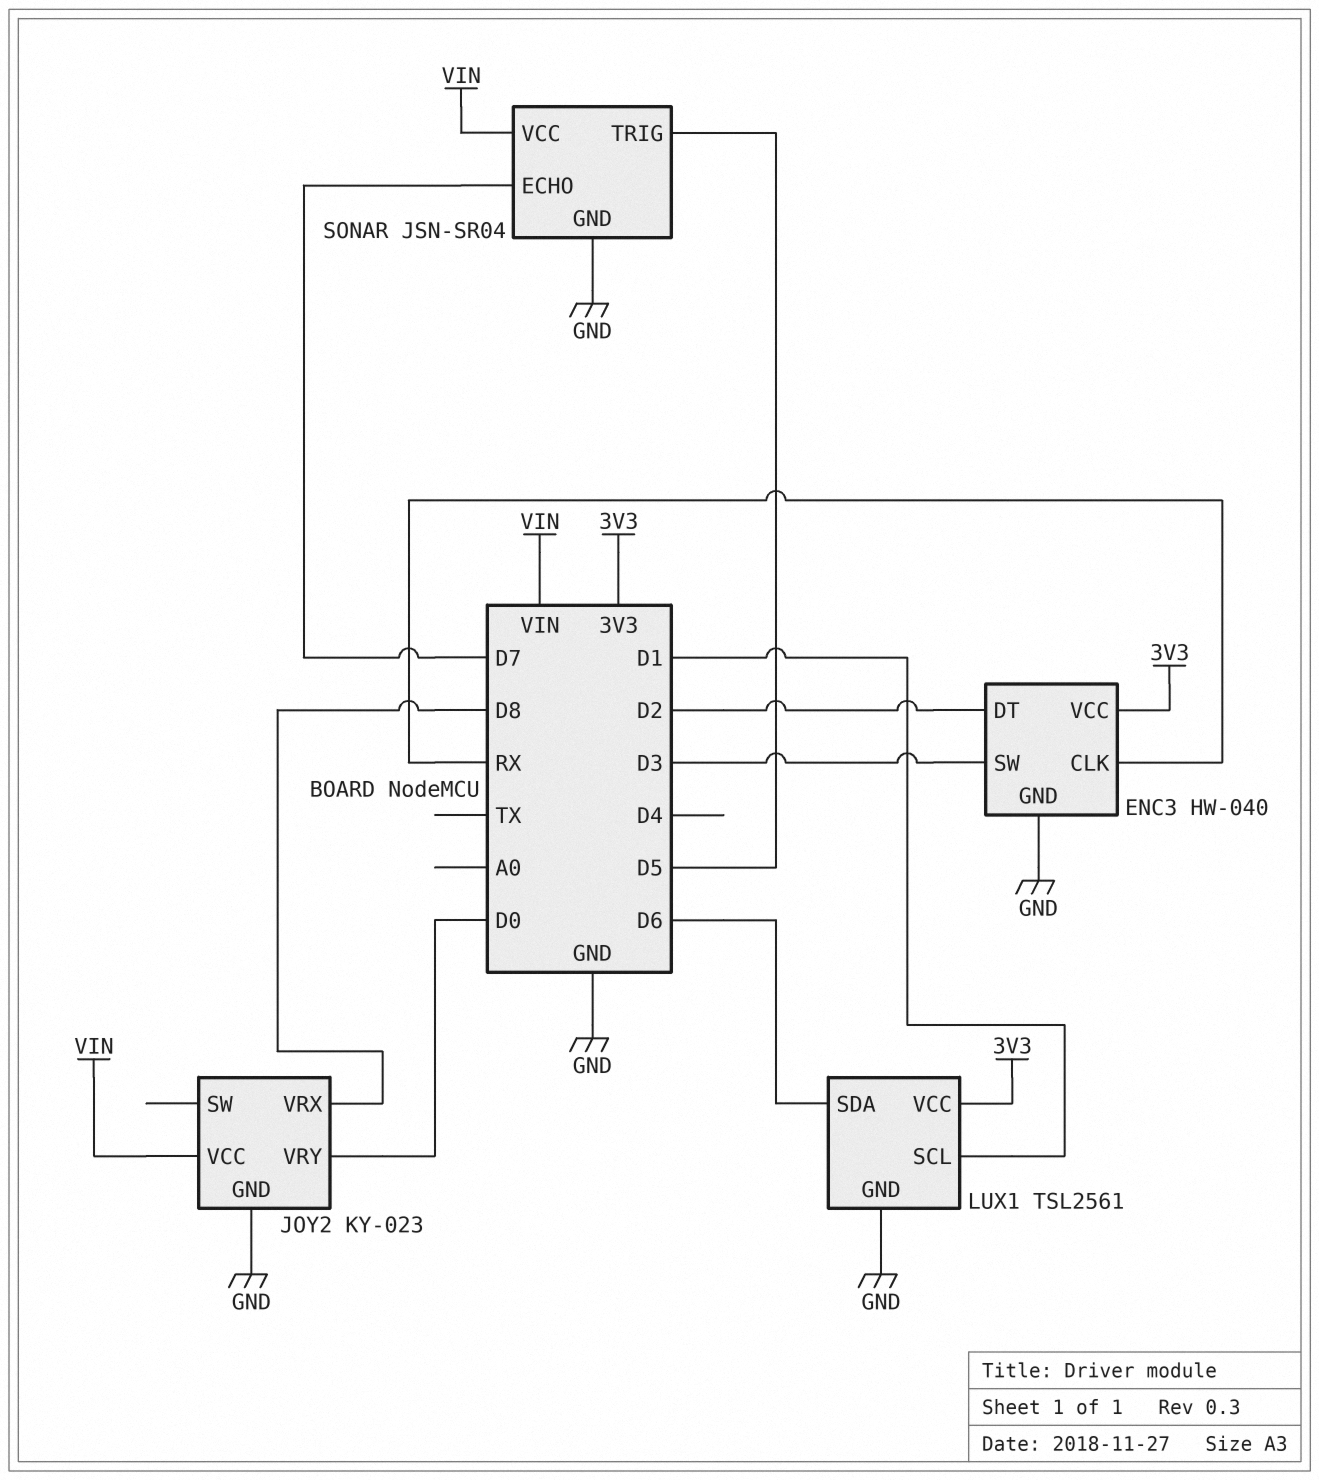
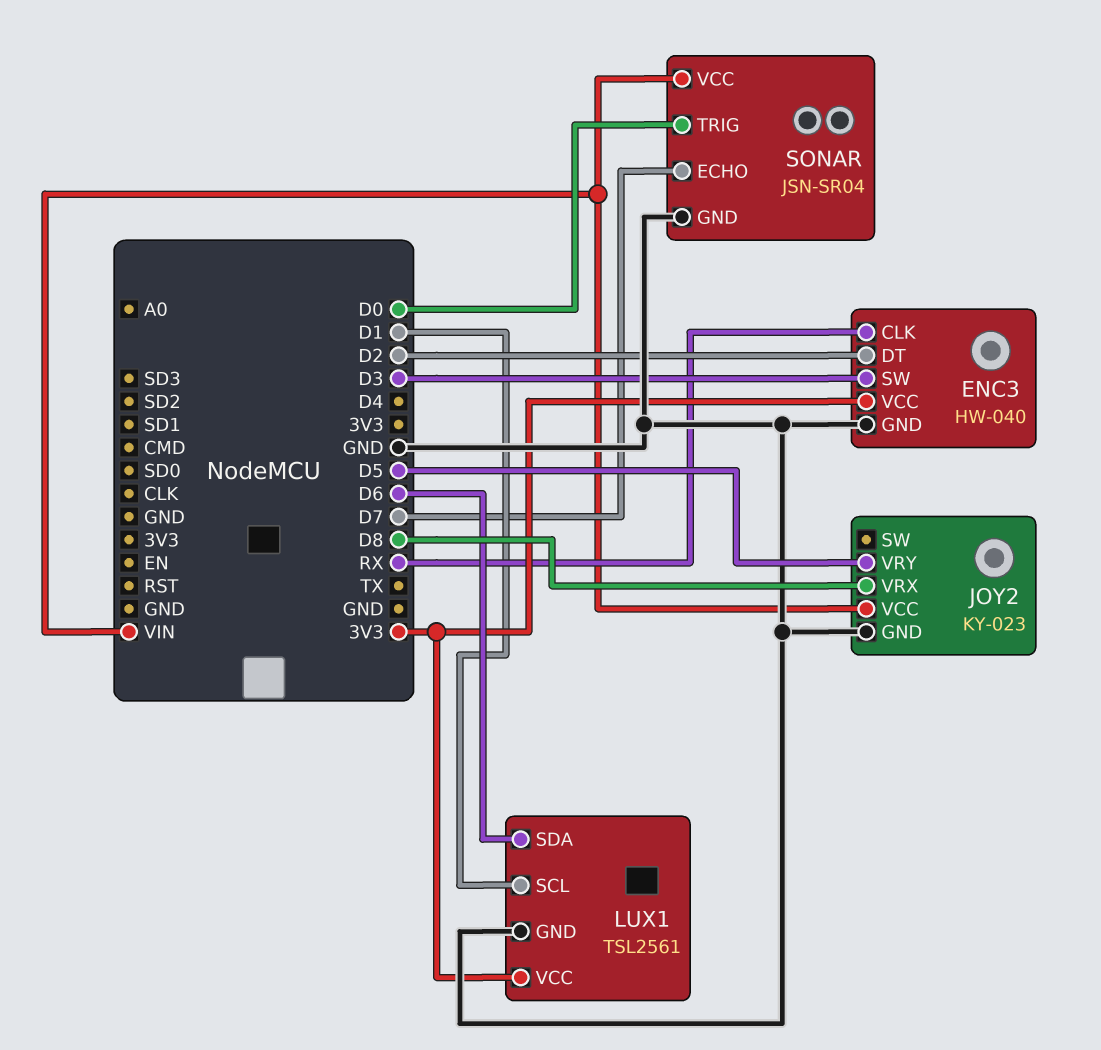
JOY2 pin VRY: D0 -> D5
SONAR pin TRIG: D5 -> D0

